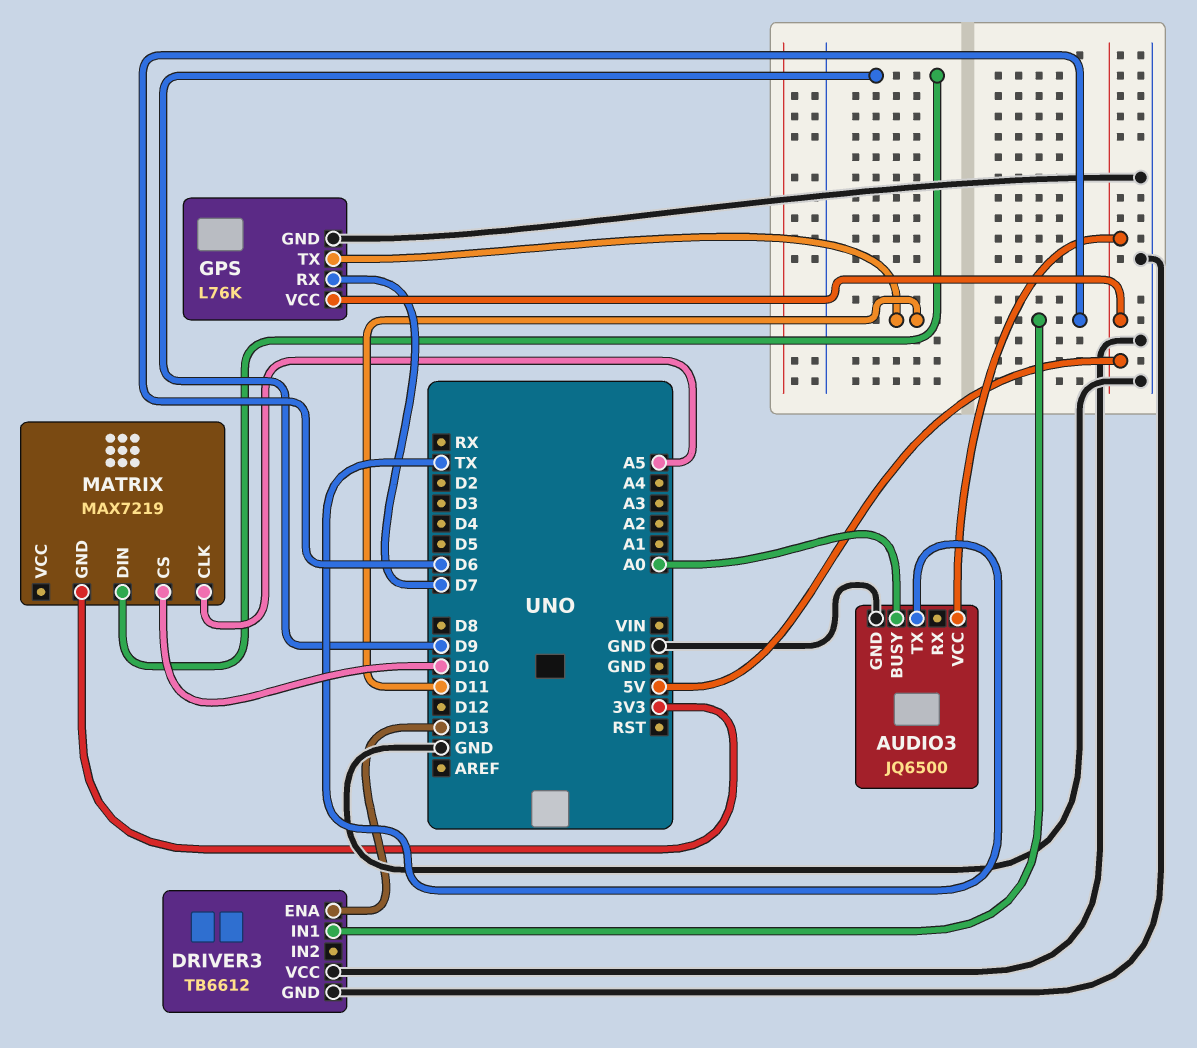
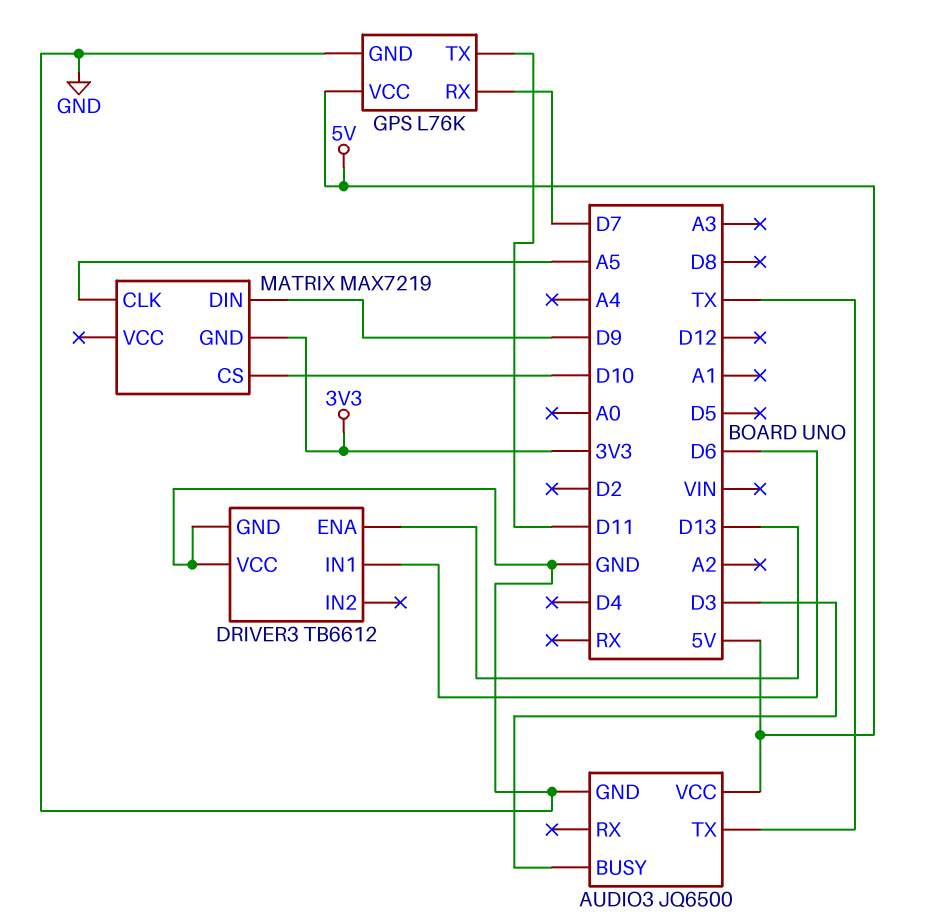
AUDIO3 pin BUSY: A0 -> D3

